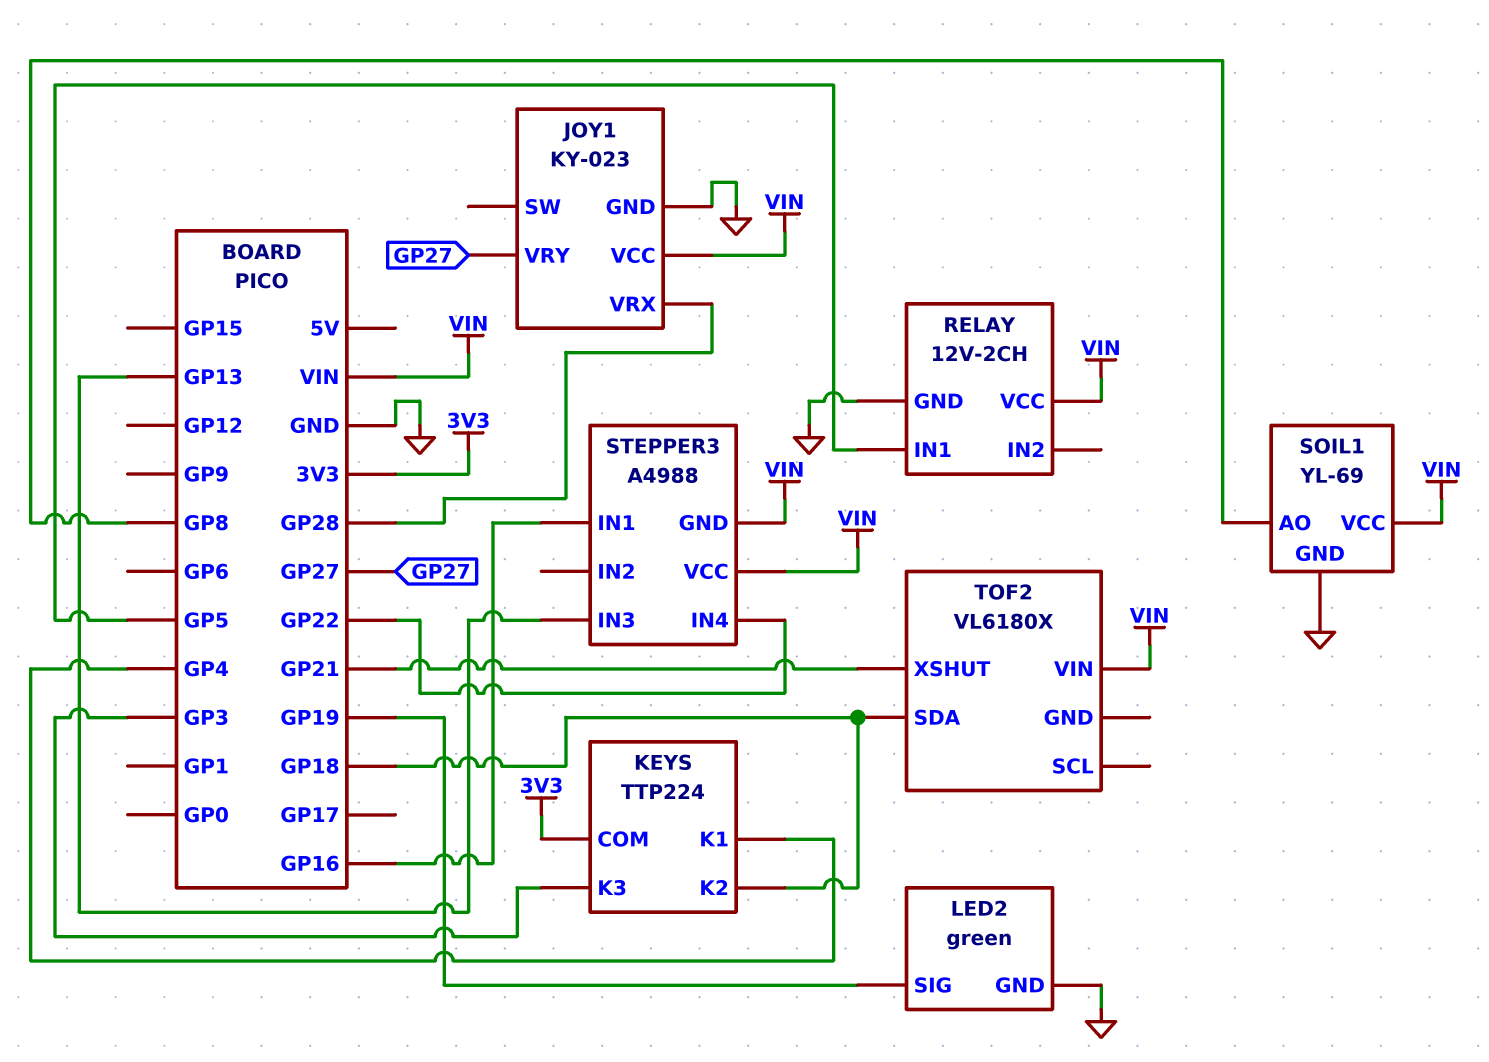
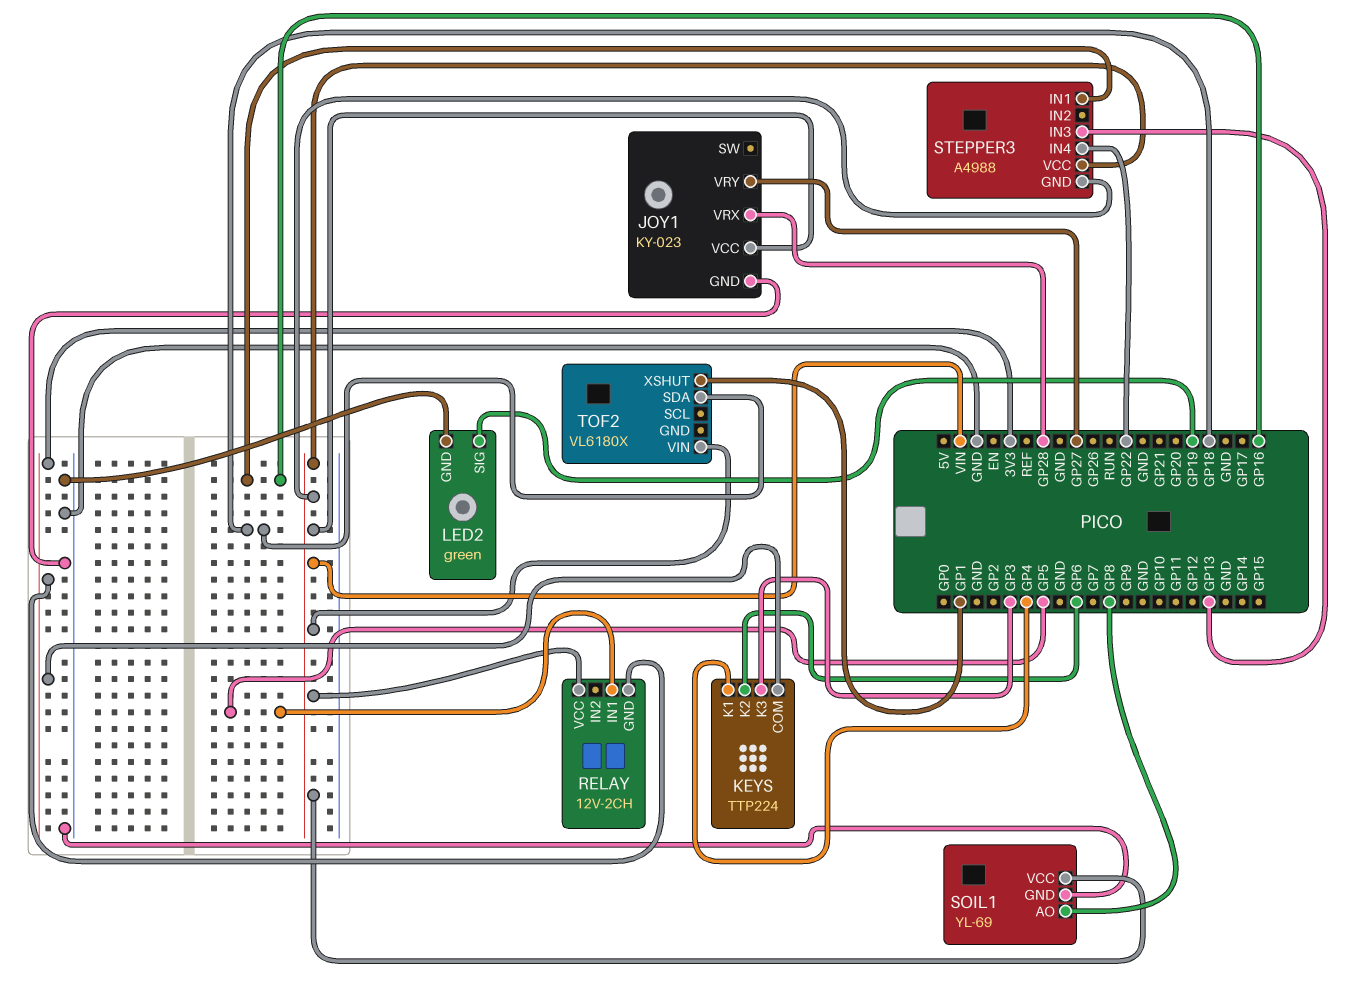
KEYS pin K2: GP18 -> GP6
RELAY pin GND: GND -> 3V3
TOF2 pin XSHUT: GP21 -> GP1

